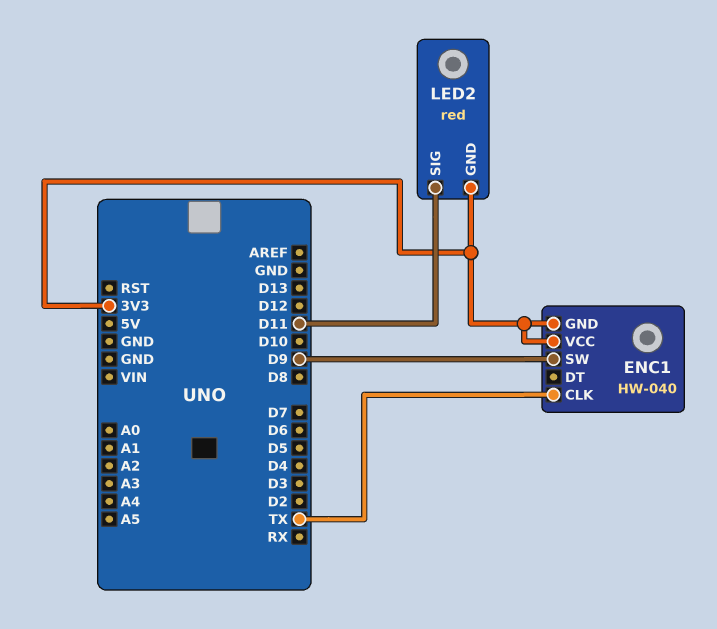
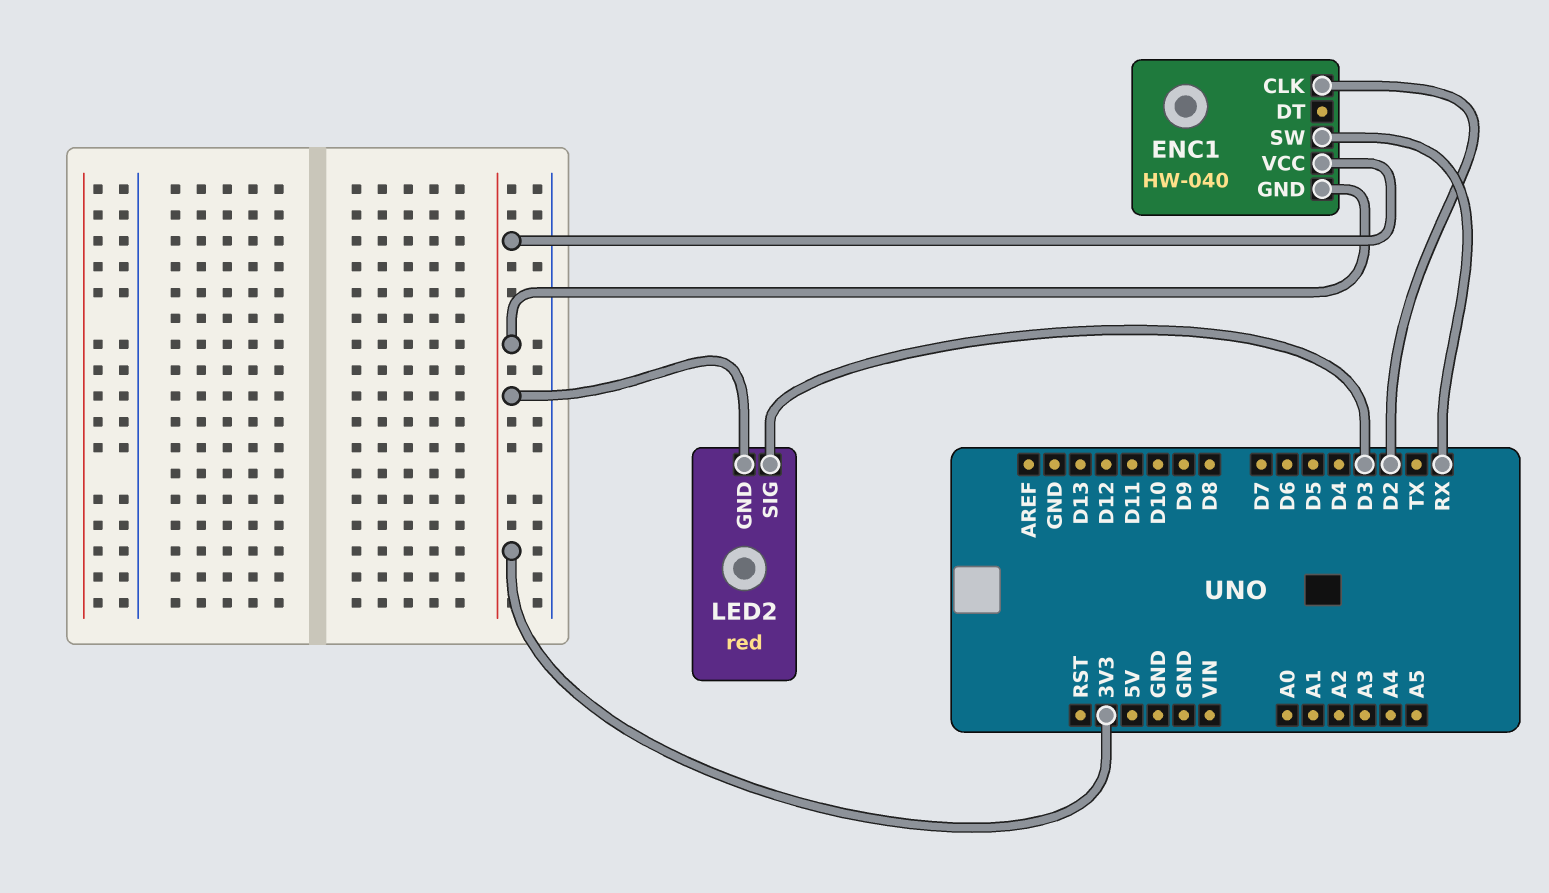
ENC1 pin CLK: TX -> D2
ENC1 pin SW: D9 -> RX
LED2 pin SIG: D11 -> D3

